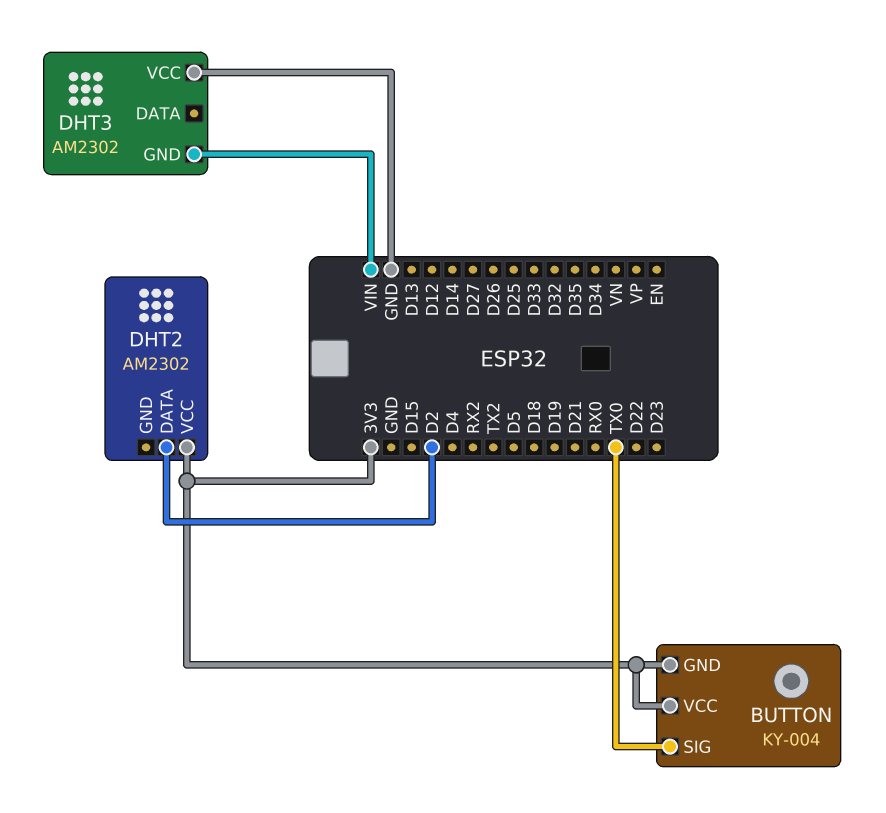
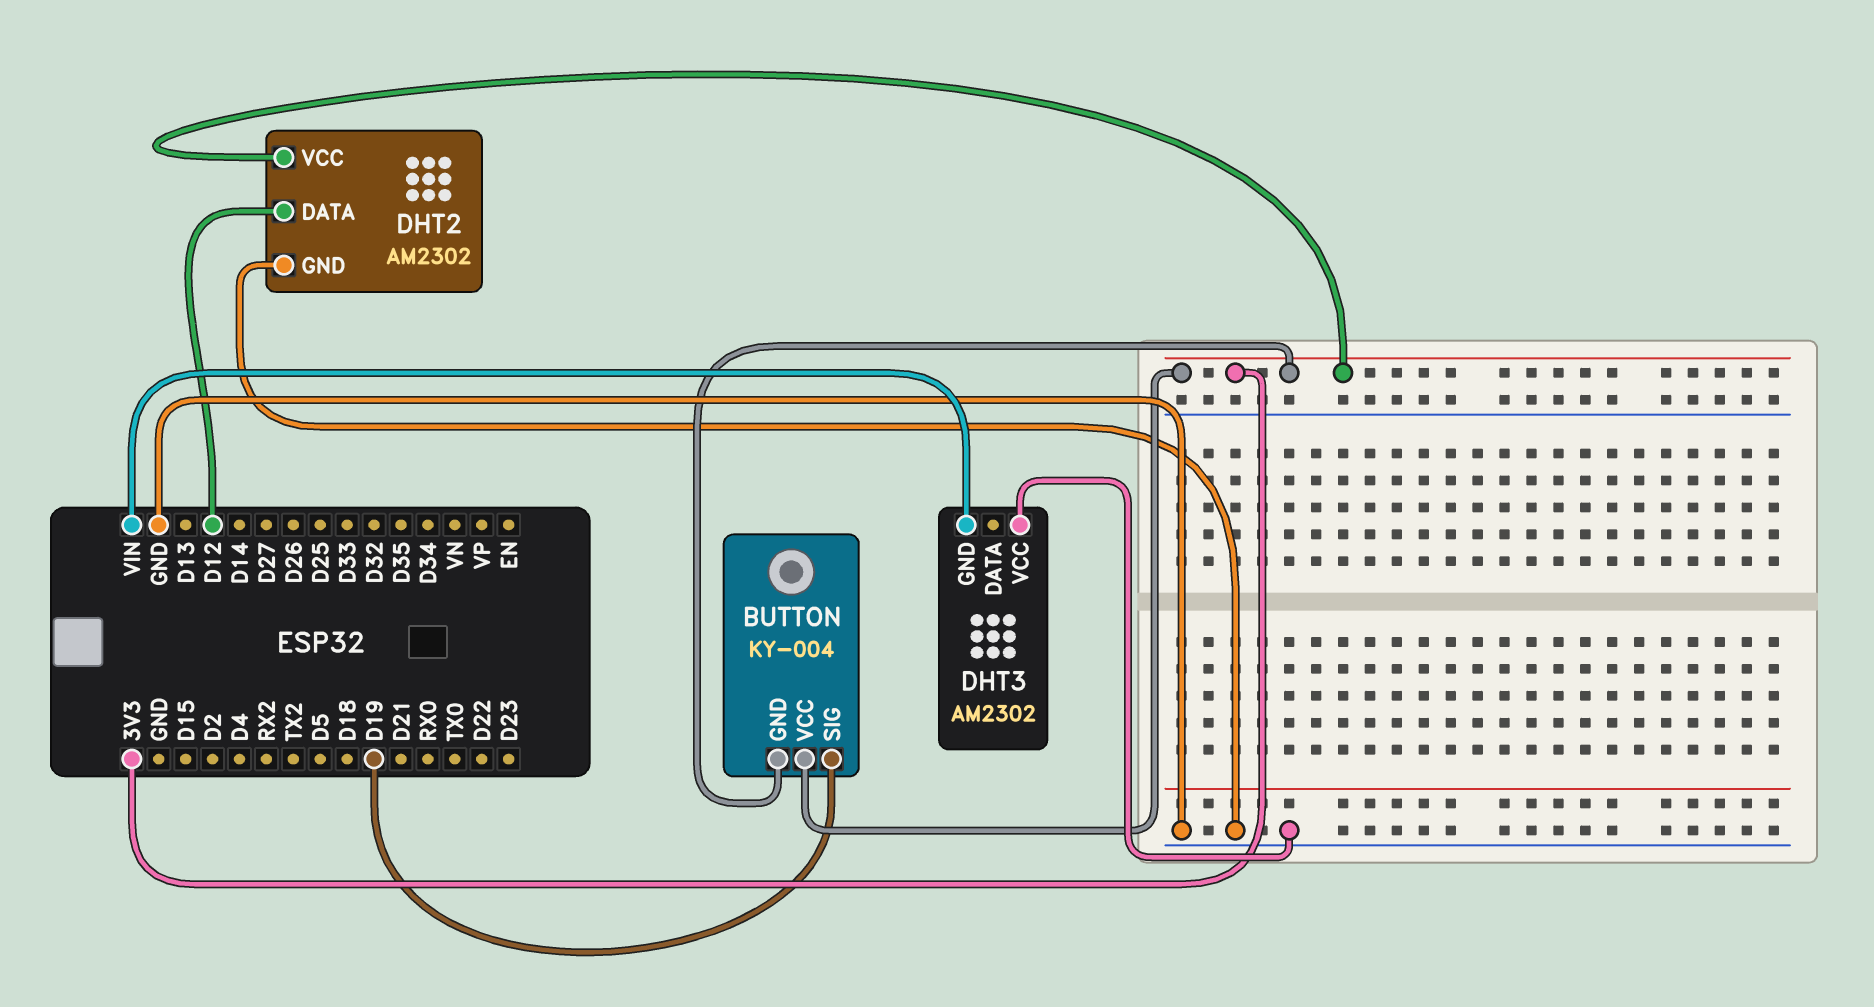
BUTTON pin SIG: TX0 -> D19
DHT2 pin DATA: D2 -> D12
DHT2 pin GND: none -> GND

